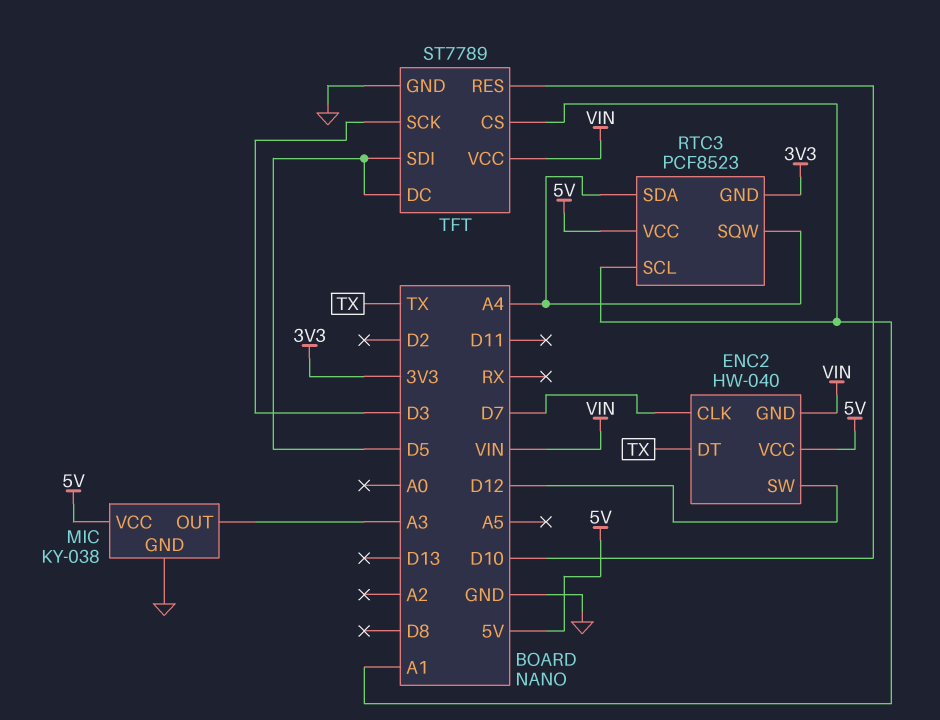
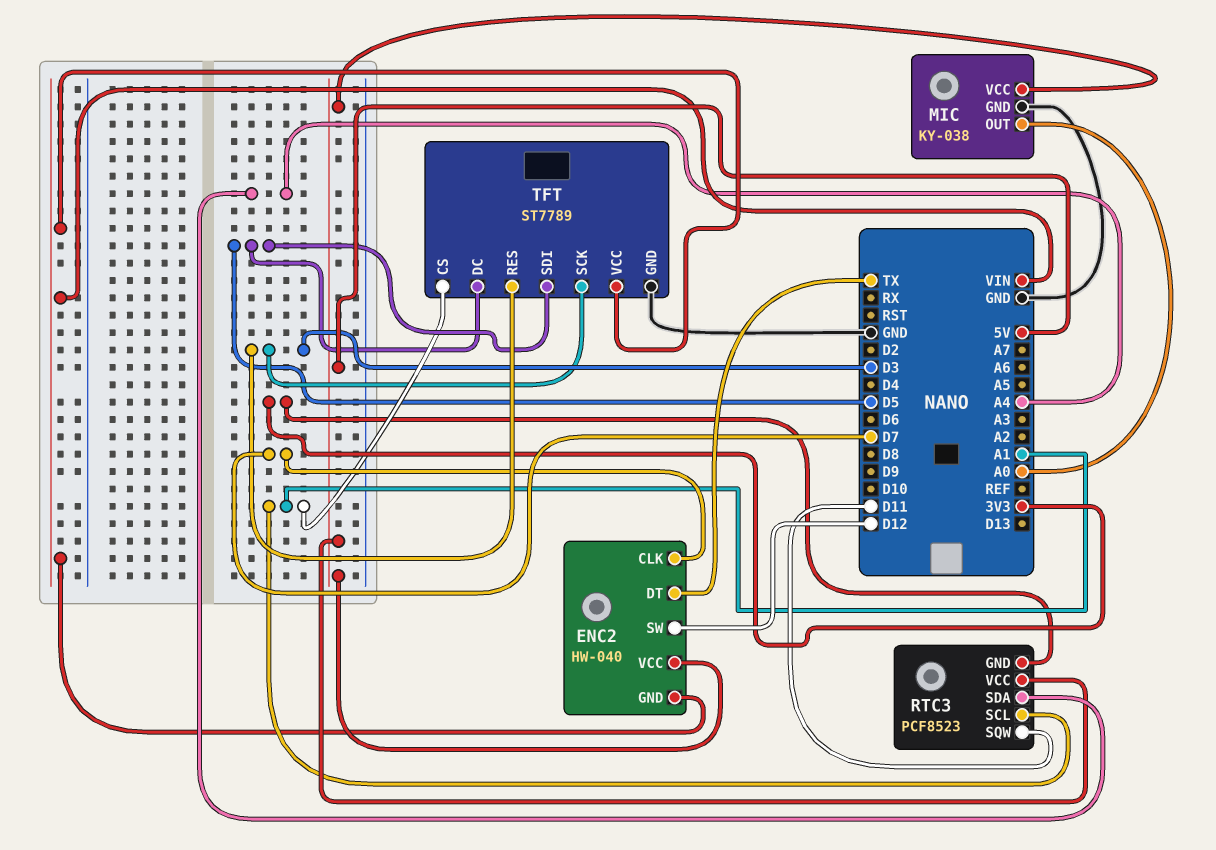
MIC pin OUT: A3 -> A0
RTC3 pin SQW: A4 -> D11
TFT pin RES: D10 -> D3

